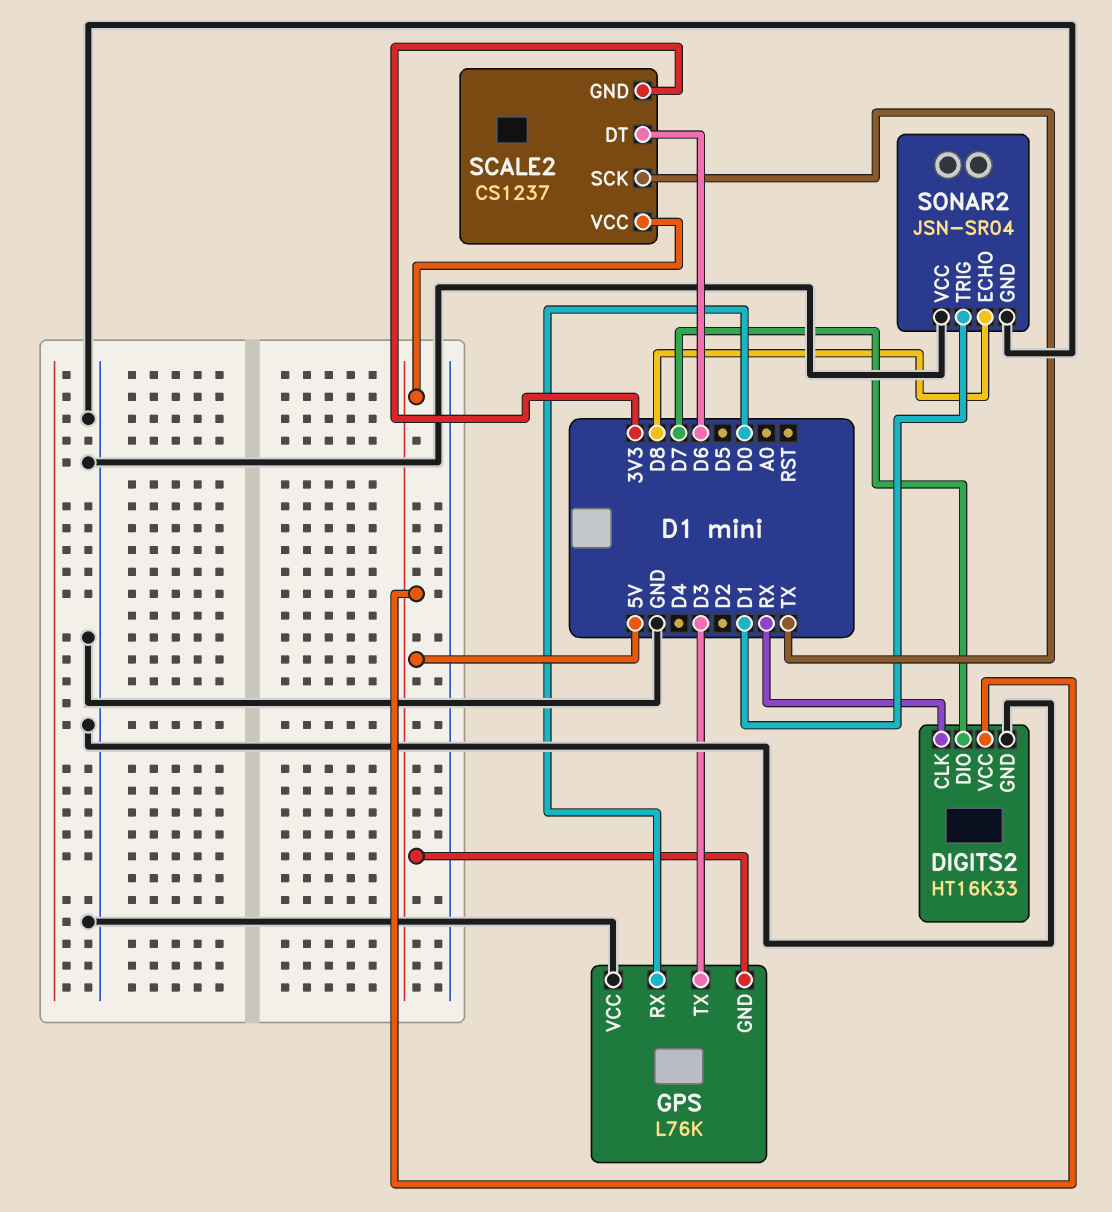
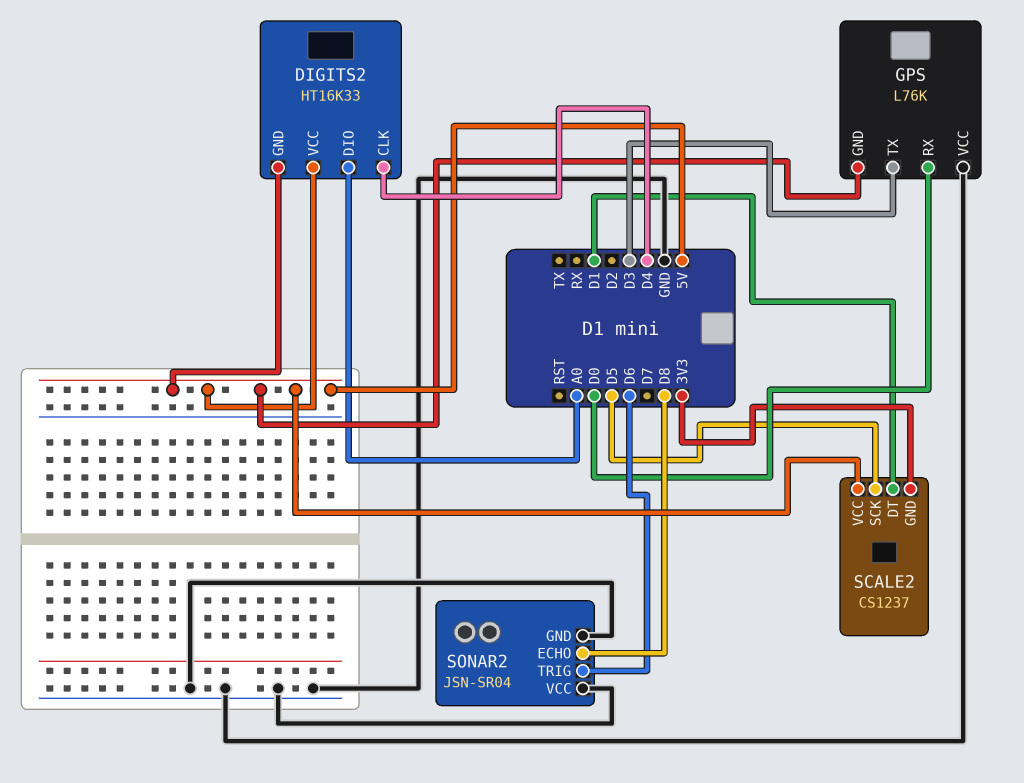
DIGITS2 pin CLK: RX -> D4
DIGITS2 pin DIO: D7 -> A0
DIGITS2 pin GND: GND -> 5V
SCALE2 pin DT: D6 -> D1
SCALE2 pin SCK: TX -> D5
SONAR2 pin TRIG: D1 -> D6

